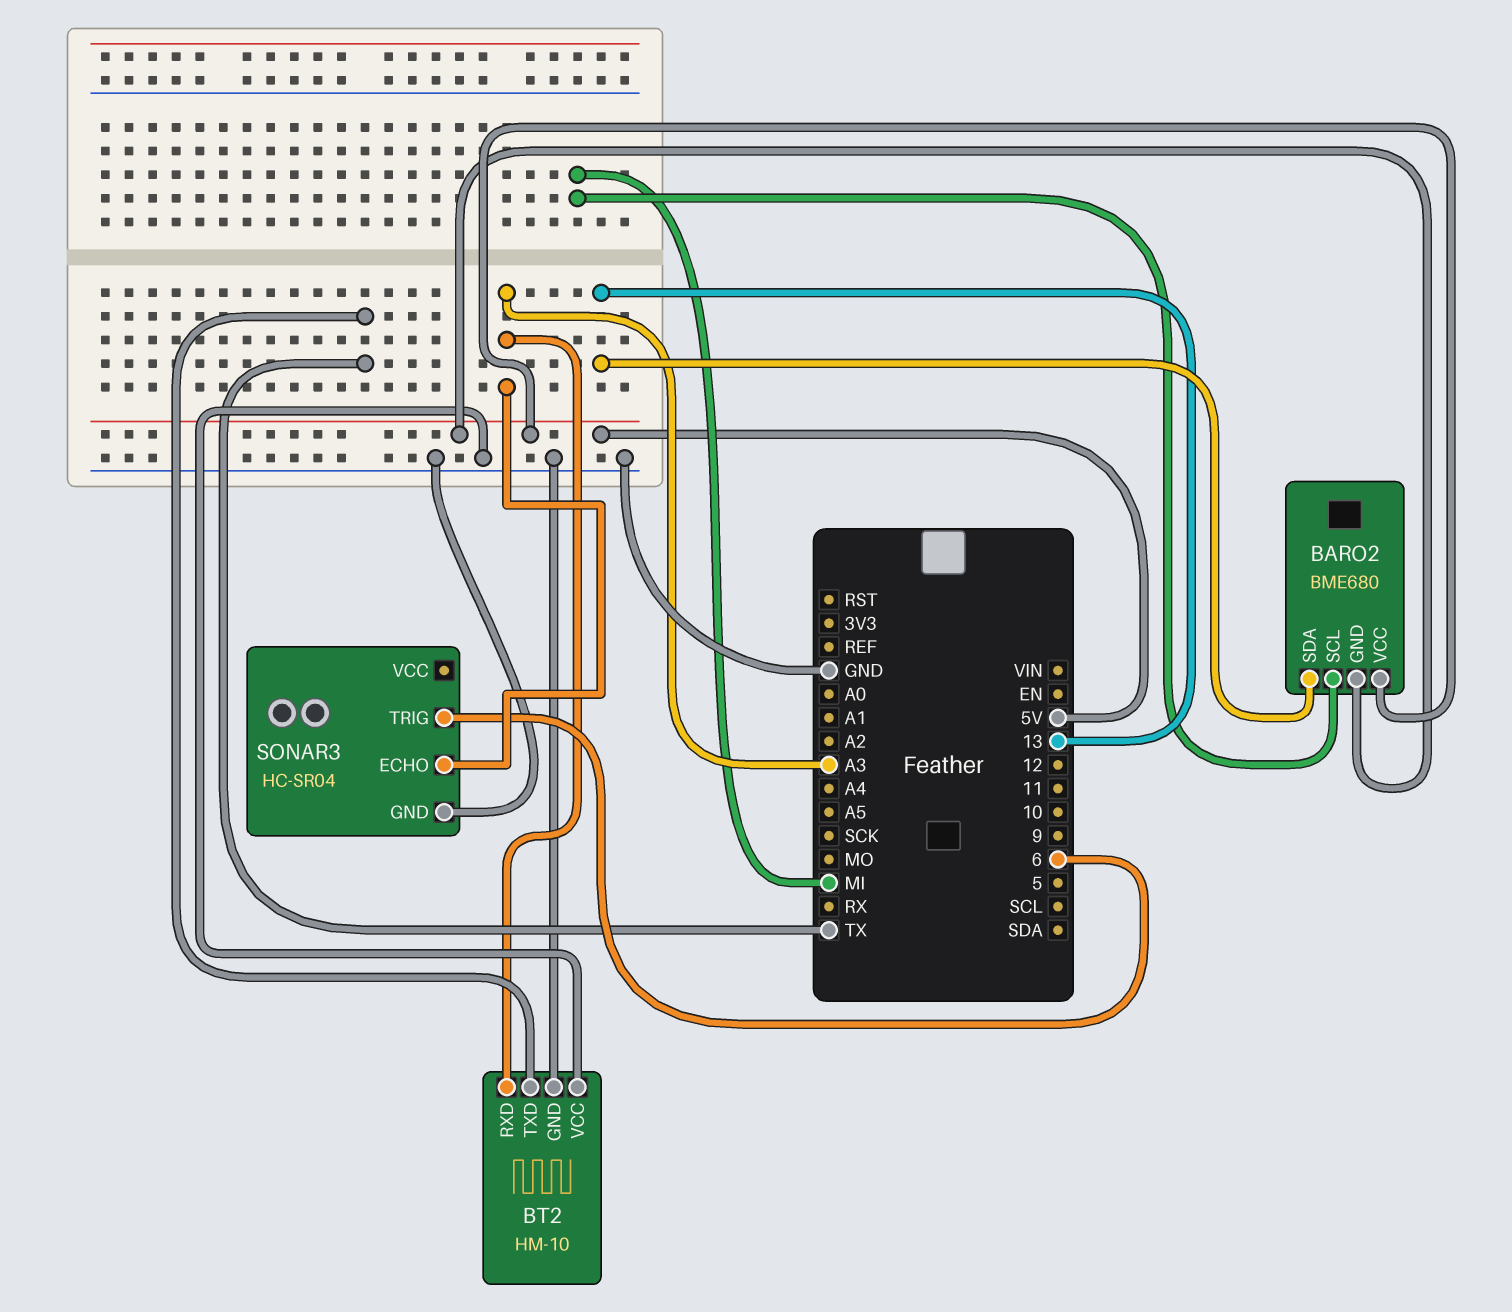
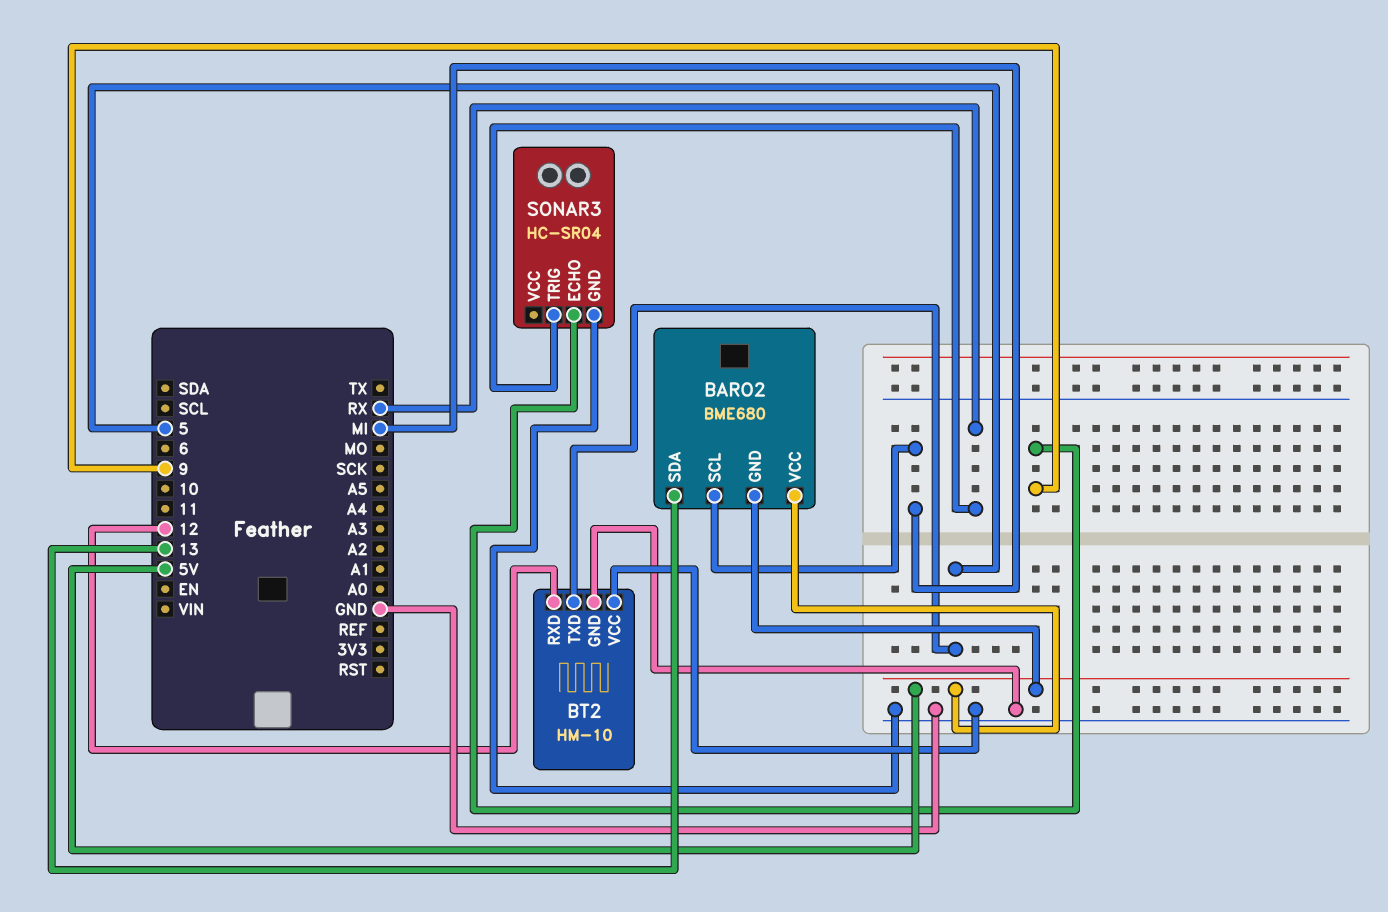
BT2 pin RXD: A3 -> 12
BT2 pin TXD: TX -> 5
SONAR3 pin ECHO: A3 -> 9
SONAR3 pin TRIG: 6 -> RX

